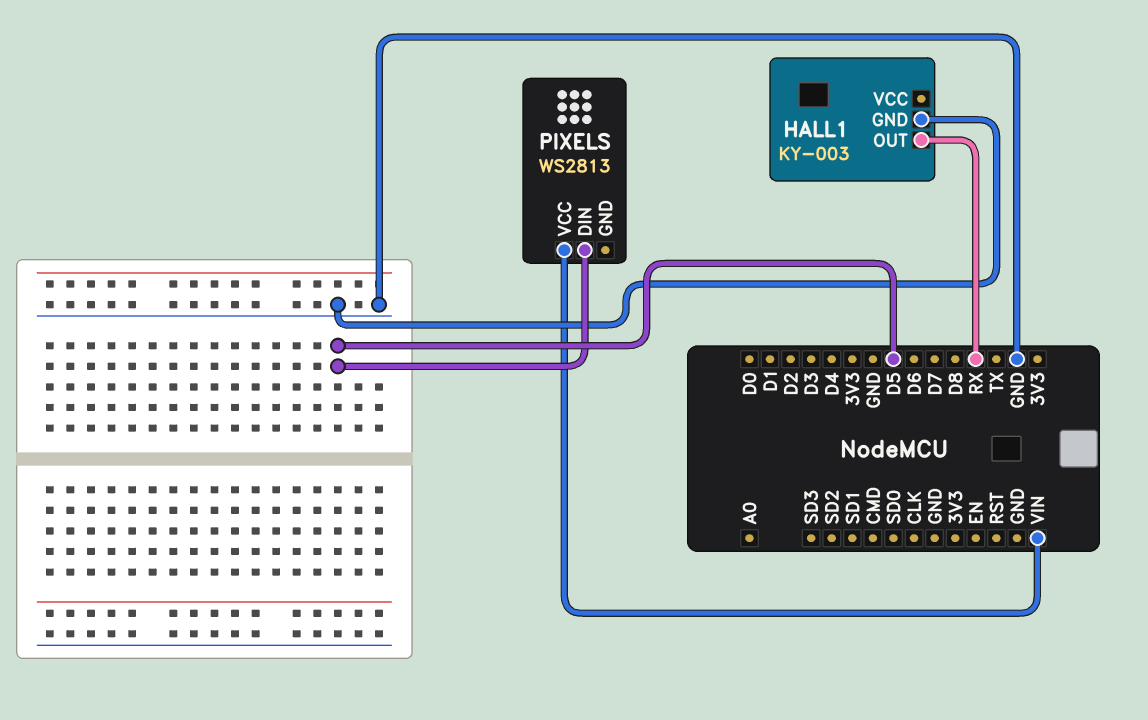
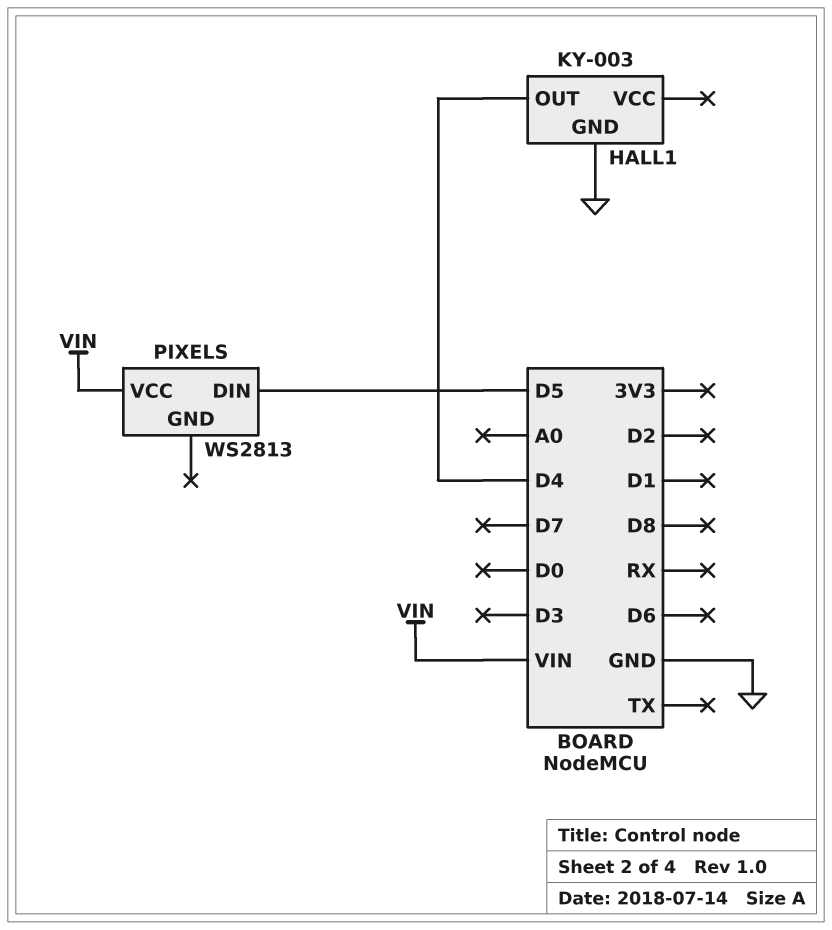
HALL1 pin OUT: RX -> D4

